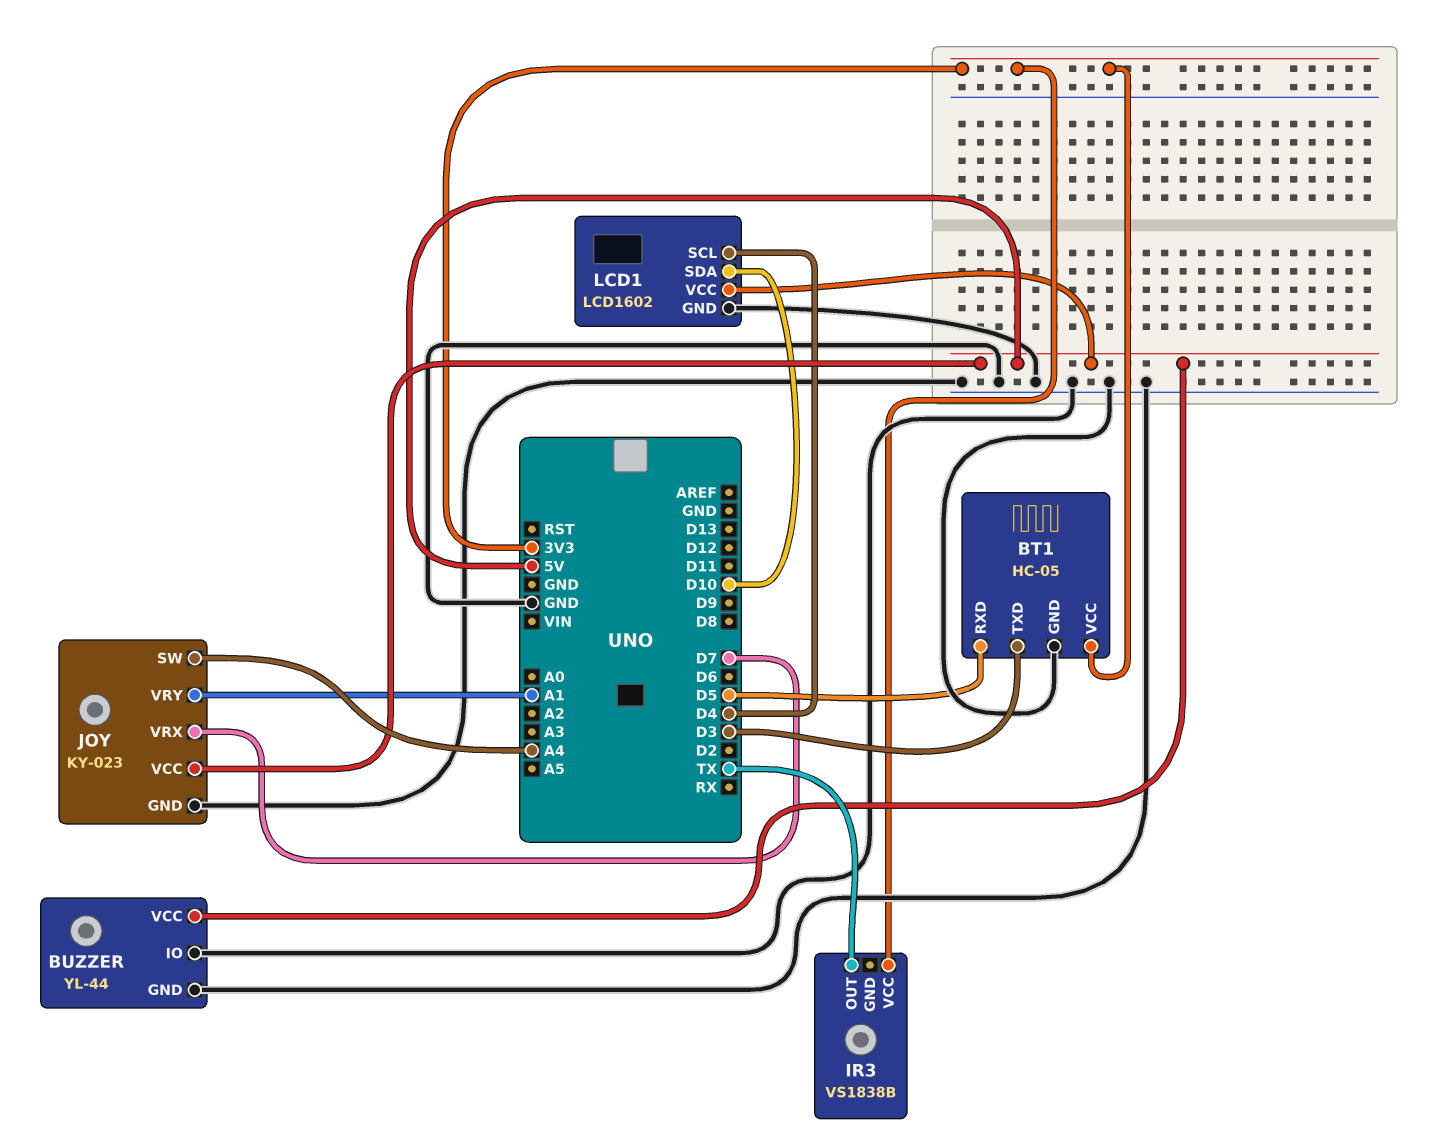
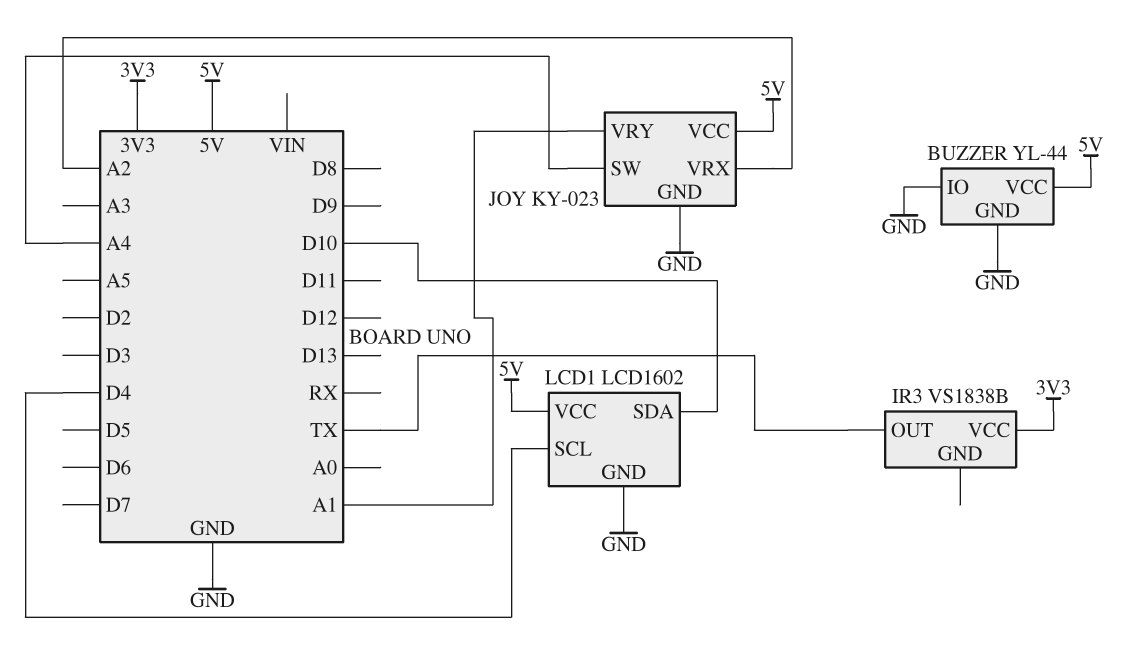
BT1: HC-05 -> none
BT1 pin GND: GND -> none
BT1 pin RXD: D5 -> none
BT1 pin TXD: D3 -> none
BT1 pin VCC: 3V3 -> none
JOY pin VRX: D7 -> A2

